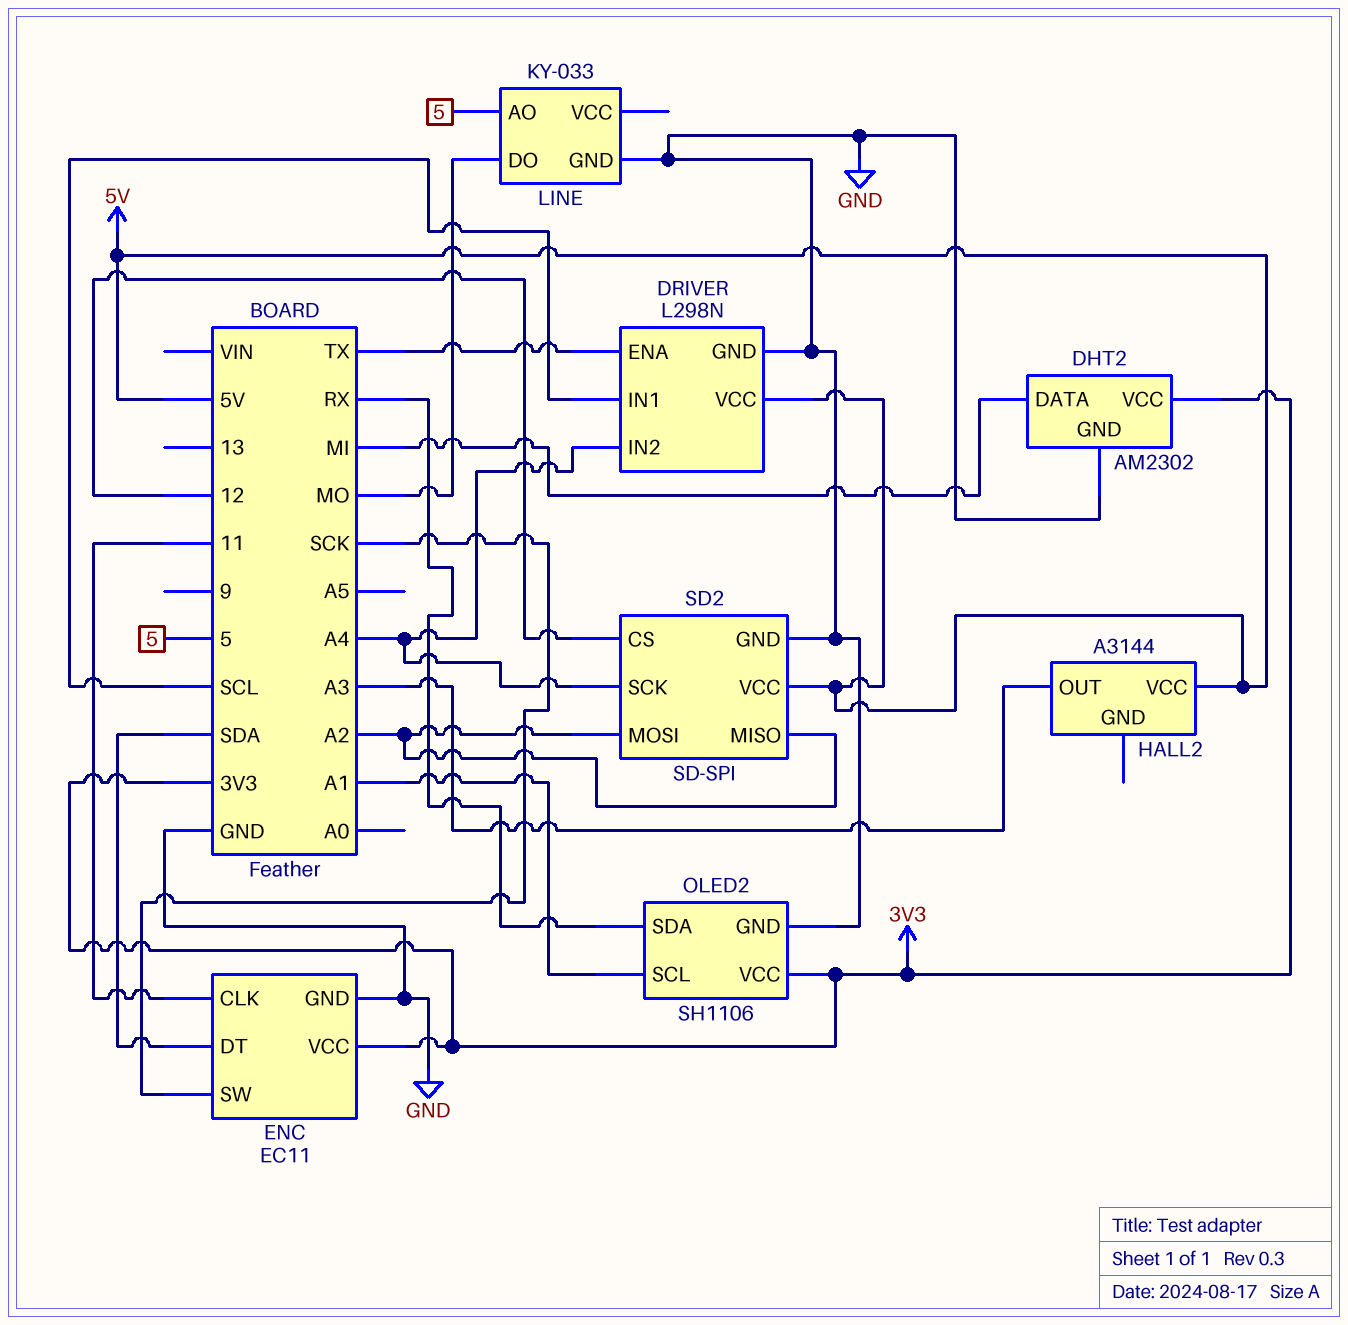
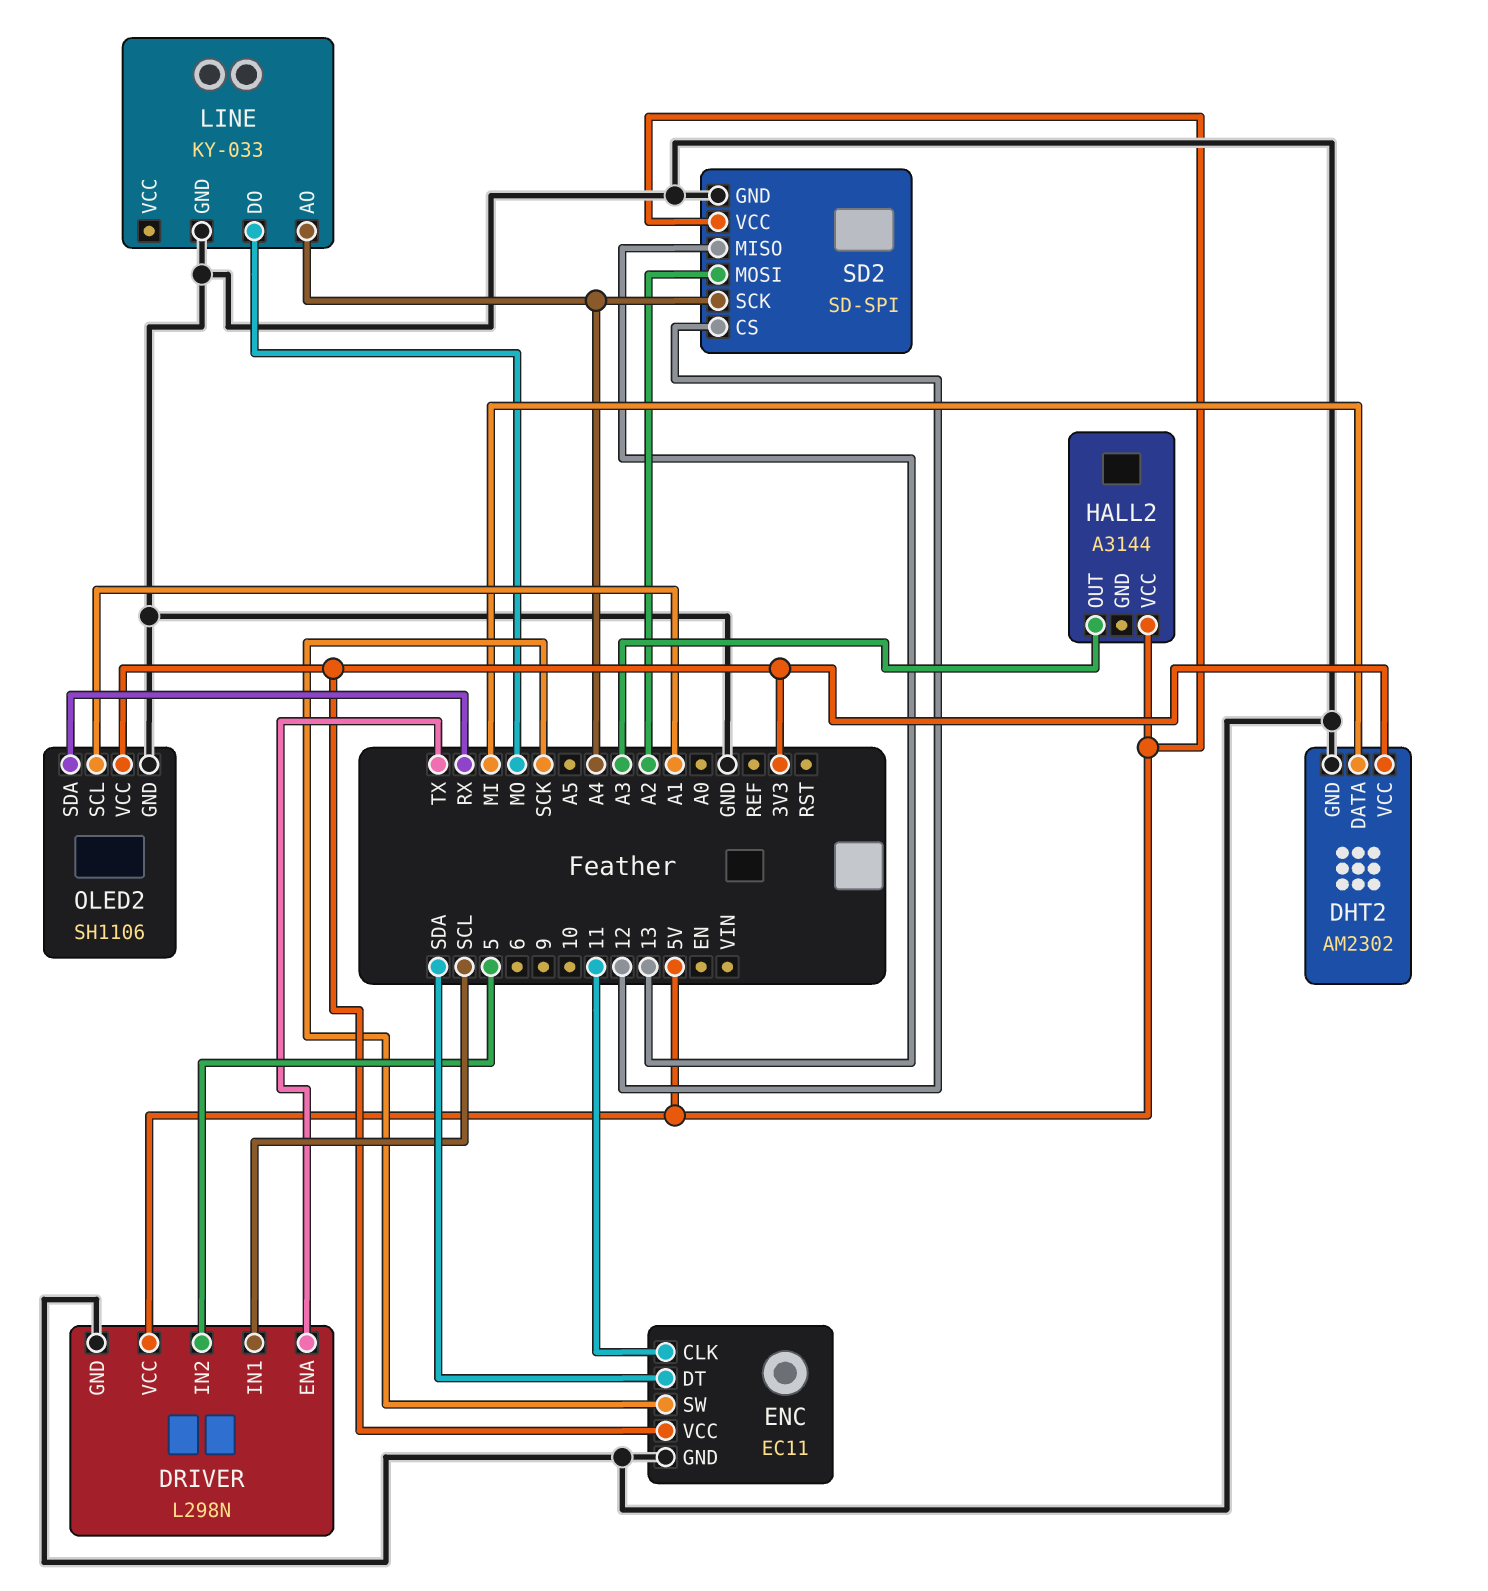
DRIVER pin IN2: A4 -> 5
LINE pin AO: 5 -> A4
SD2 pin MISO: A2 -> 13

